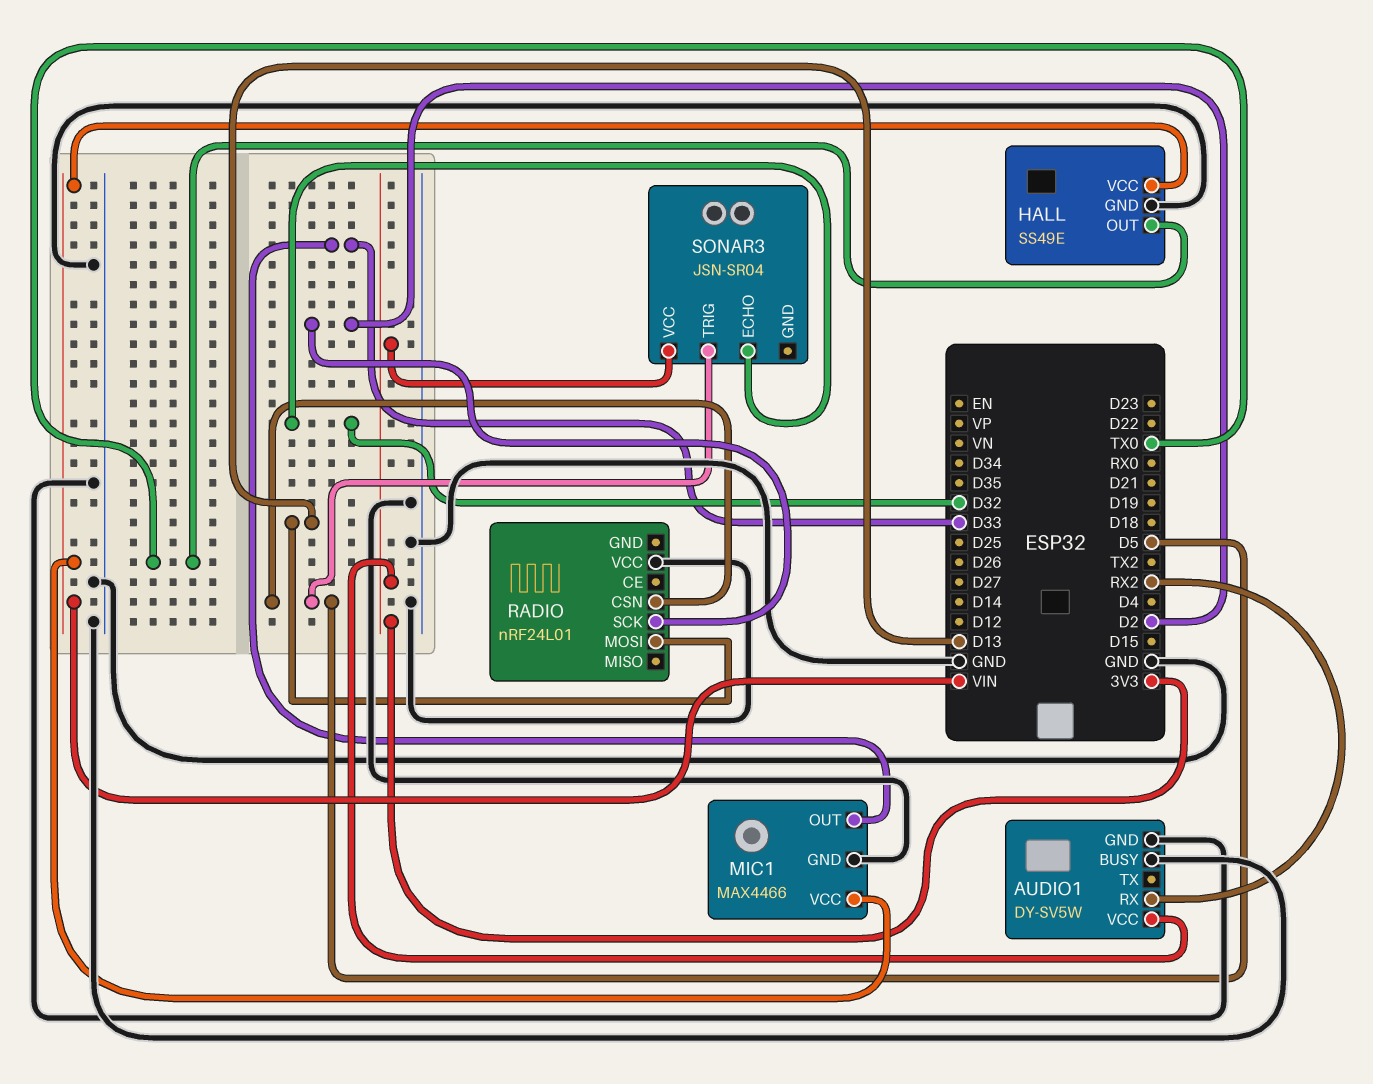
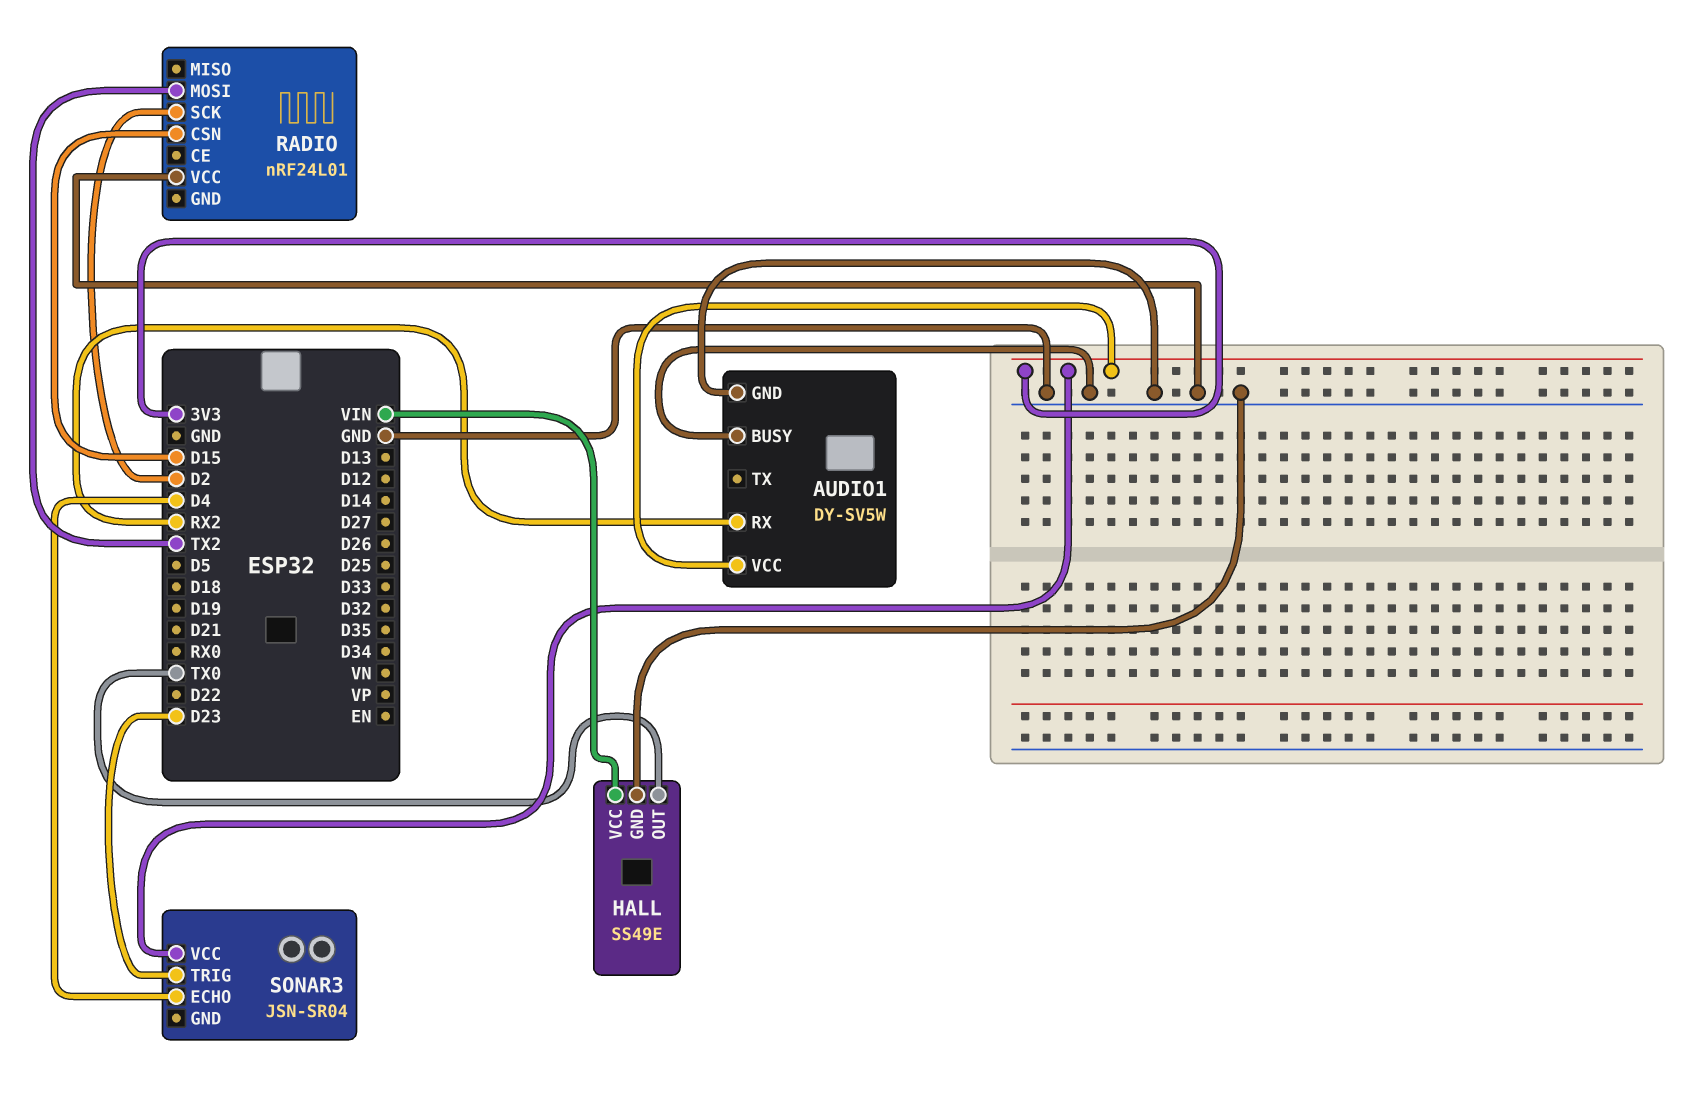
MIC1: MAX4466 -> none
MIC1 pin GND: GND -> none
MIC1 pin OUT: D33 -> none
MIC1 pin VCC: VIN -> none
RADIO pin CSN: D5 -> D15
RADIO pin MOSI: D13 -> TX2
SONAR3 pin ECHO: D32 -> D4
SONAR3 pin TRIG: D5 -> D23

